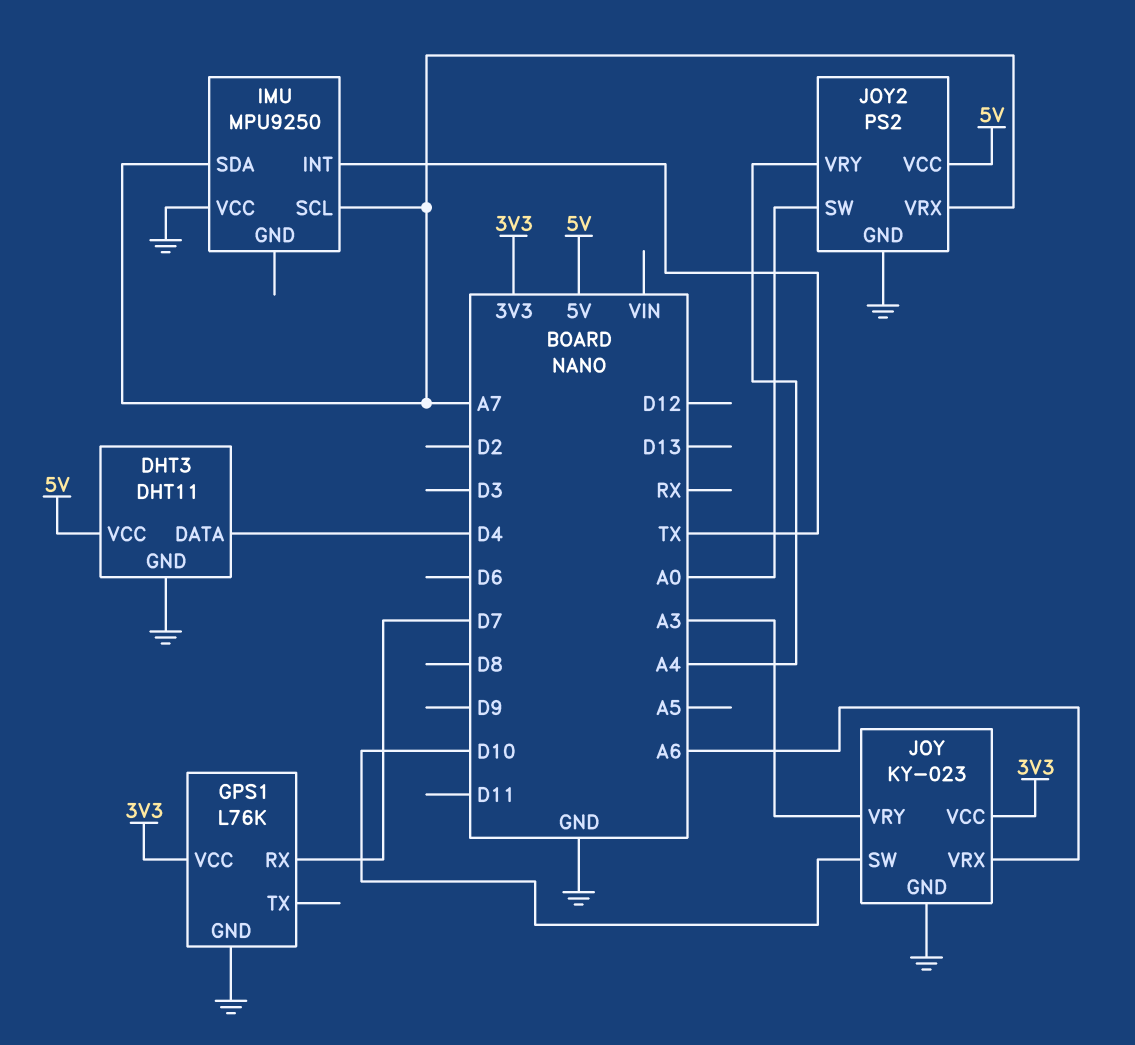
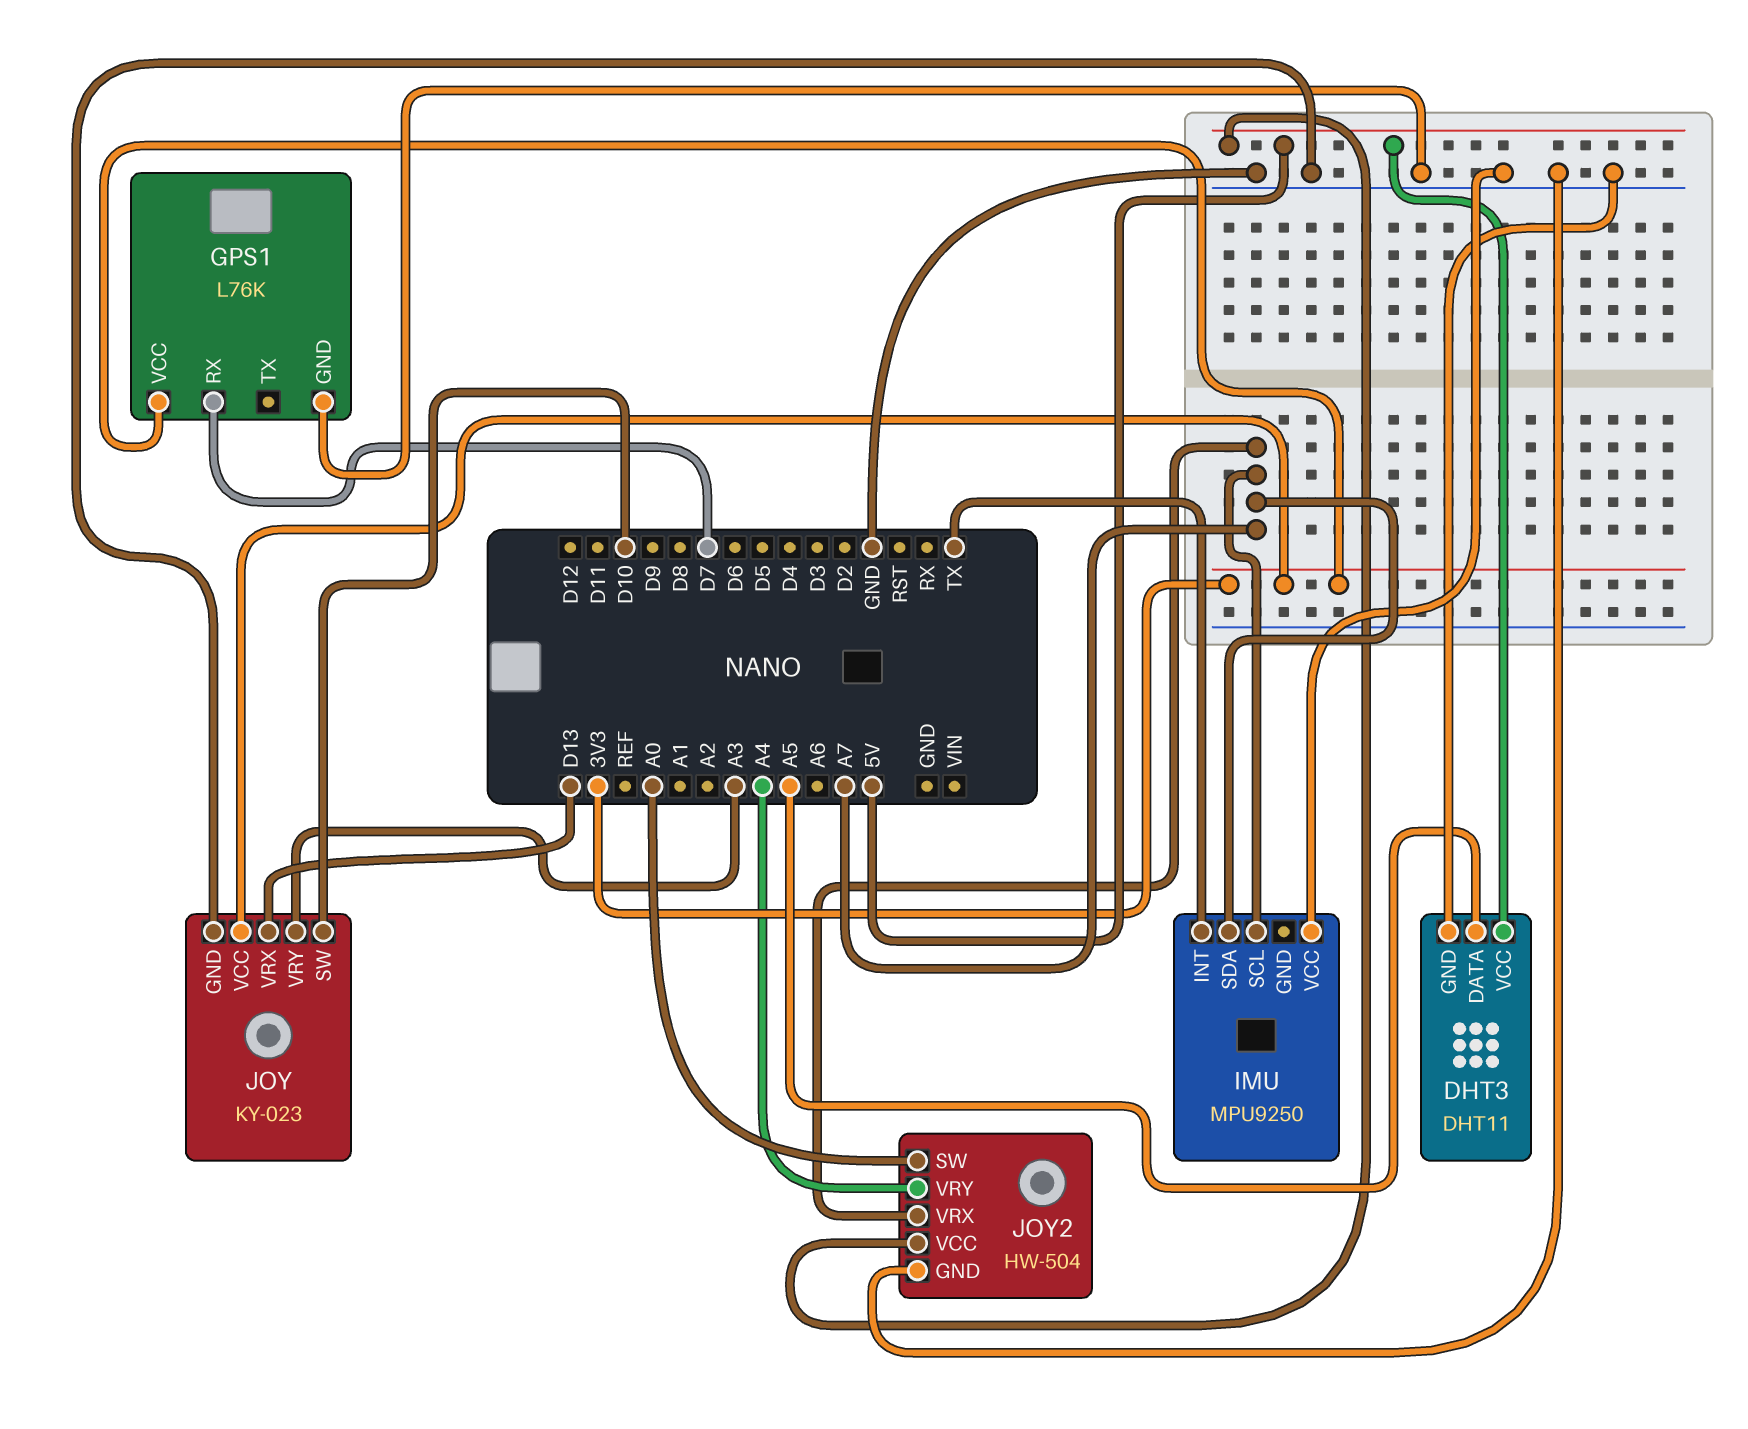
DHT3 pin DATA: D4 -> A5
JOY pin VRX: A6 -> D13
JOY2: PS2 -> HW-504

